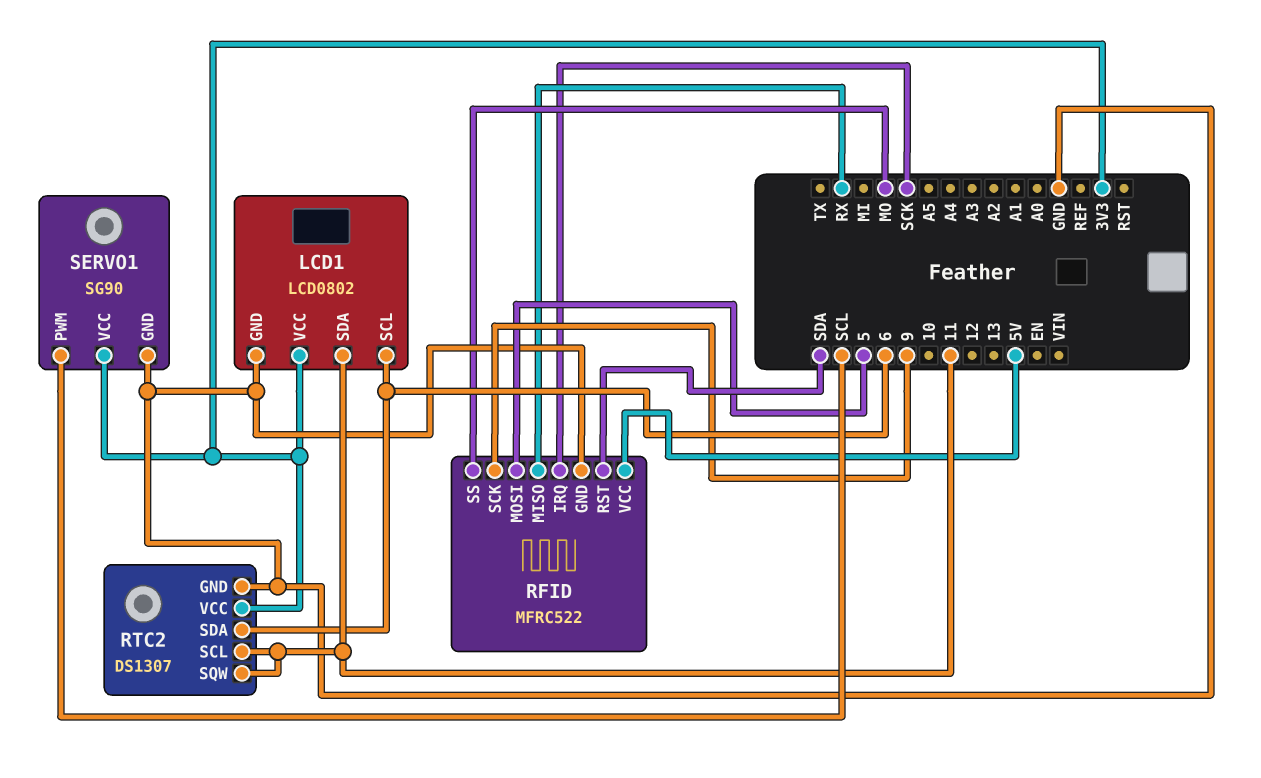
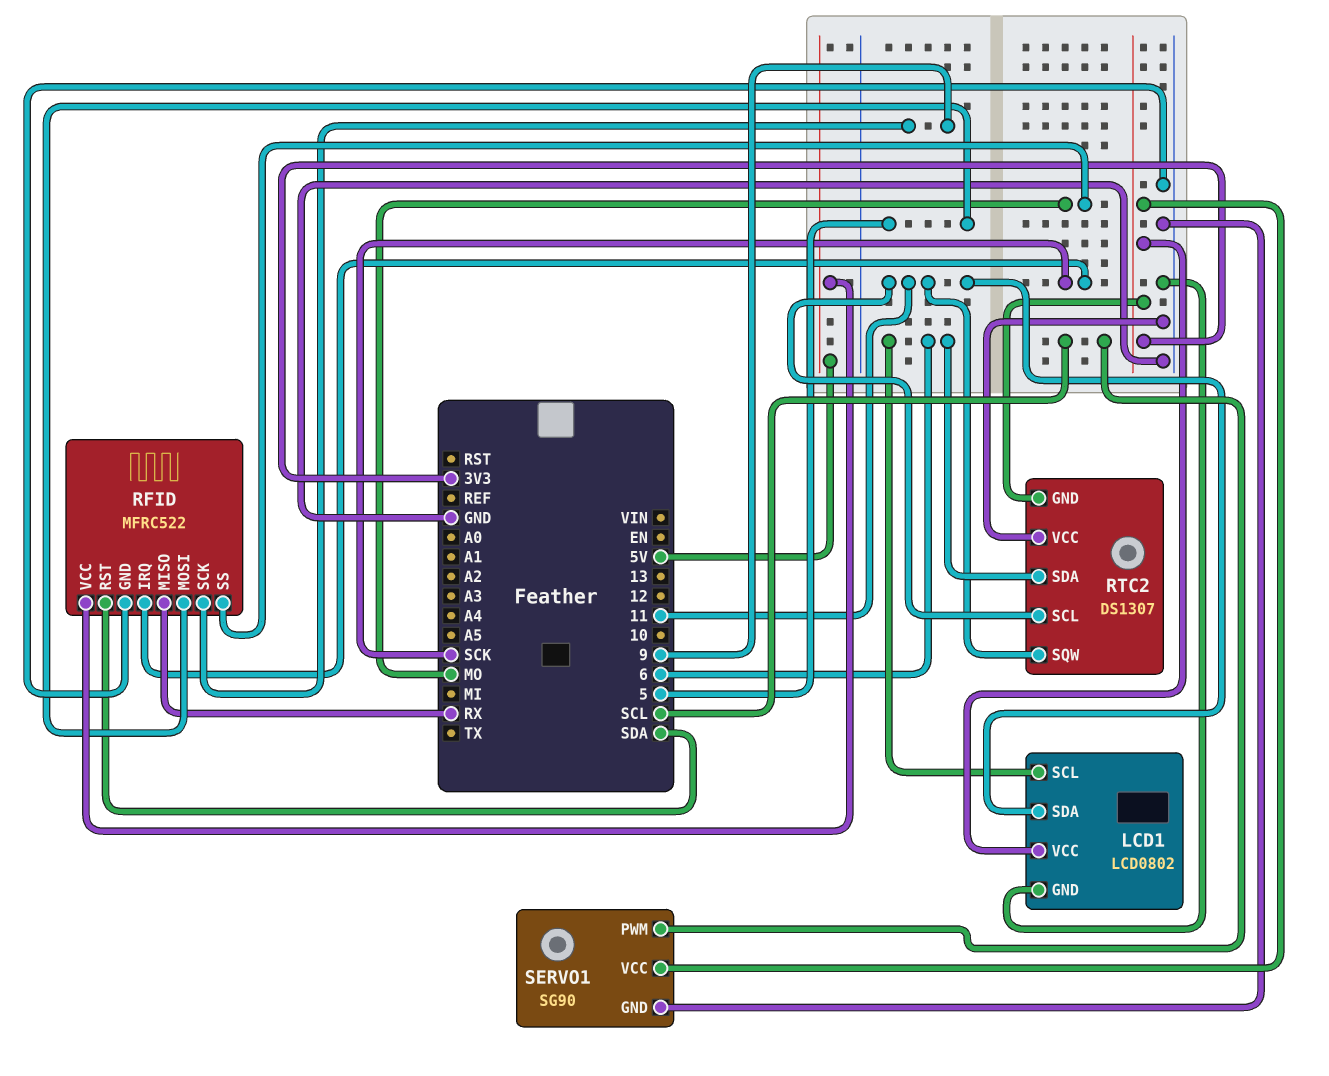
RTC2 pin GND: GND -> 3V3
RTC2 pin VCC: 3V3 -> GND

